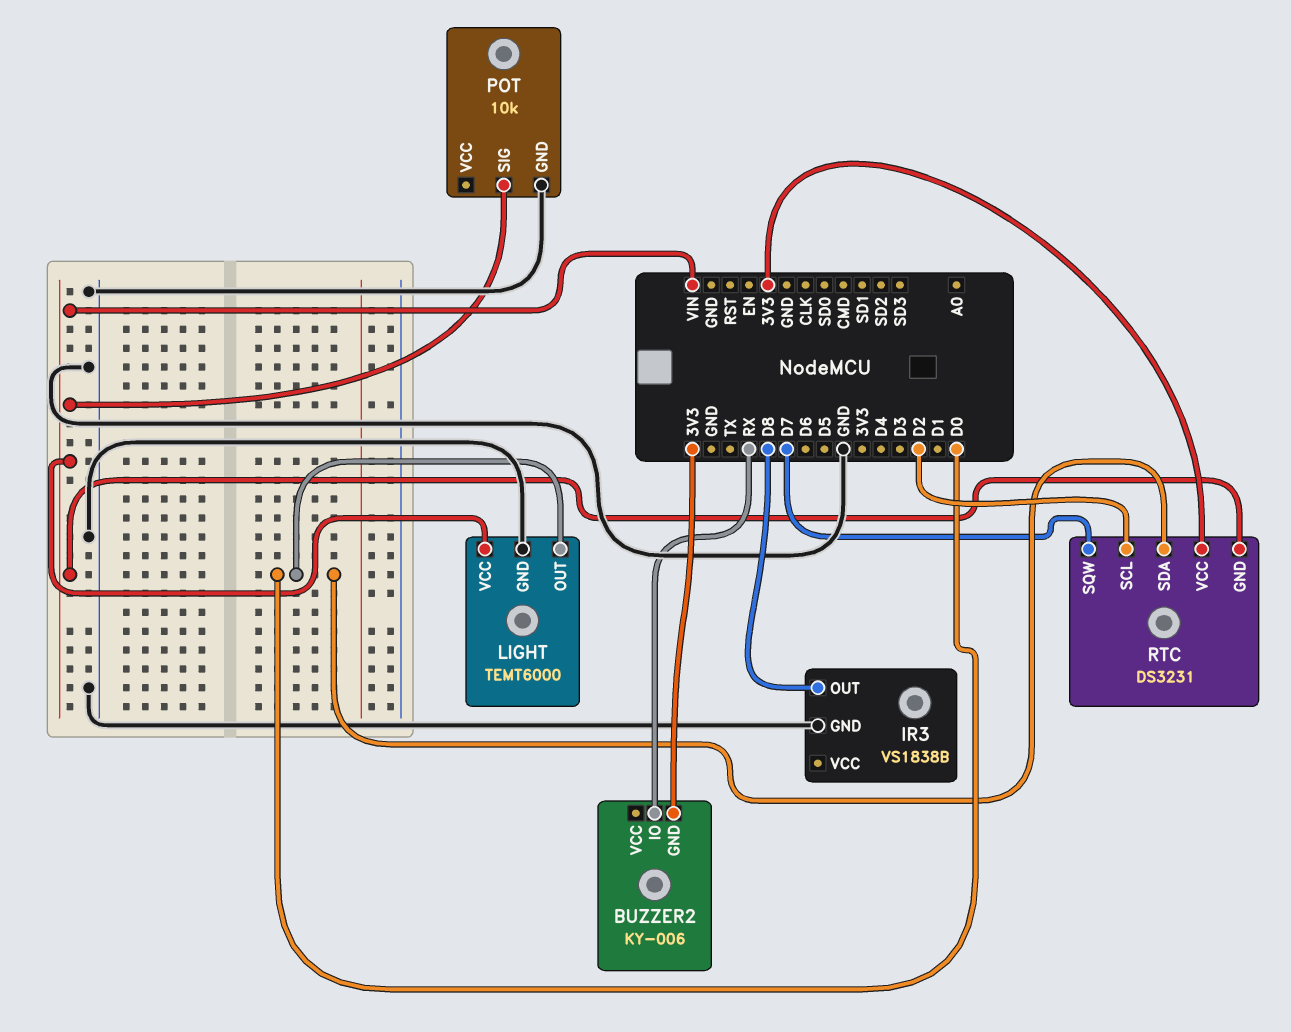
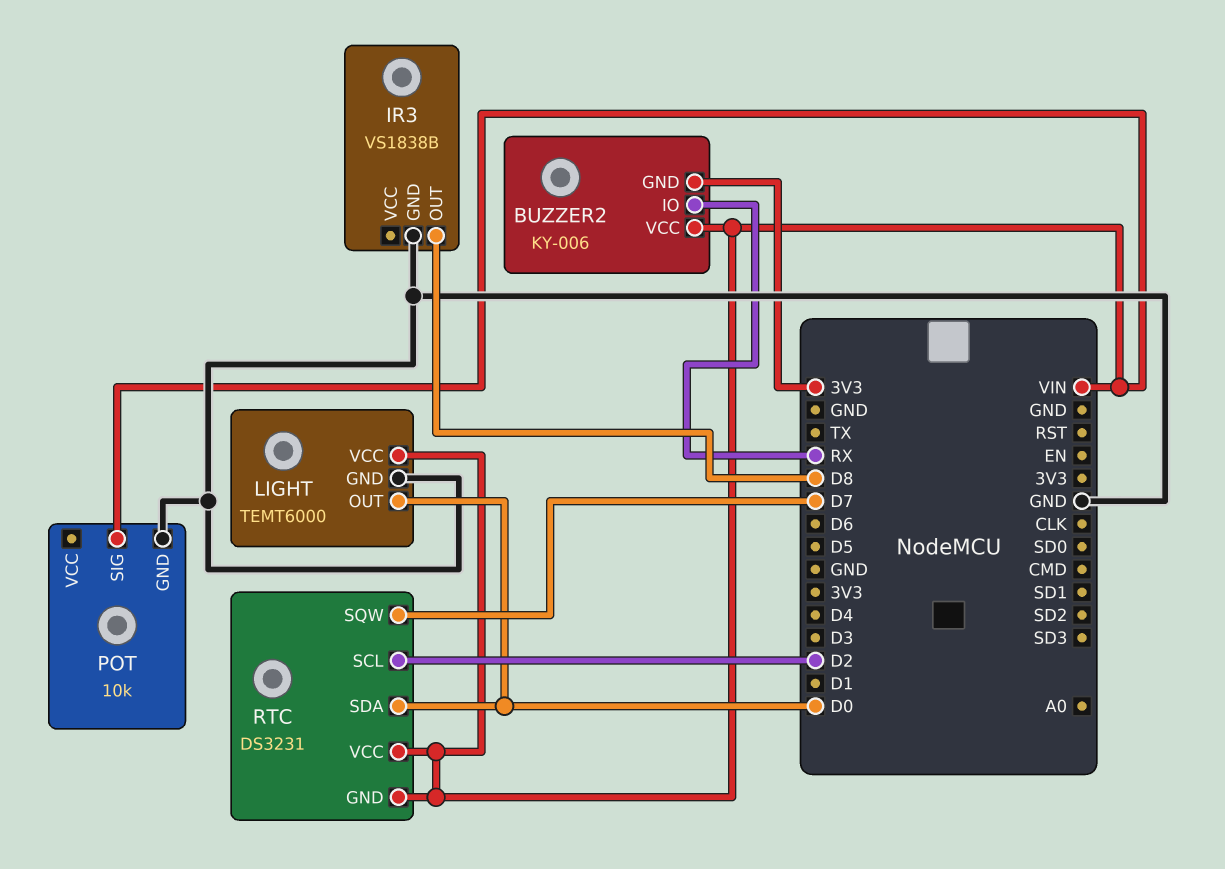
BUZZER2 pin VCC: none -> VIN
RTC pin VCC: 3V3 -> VIN

